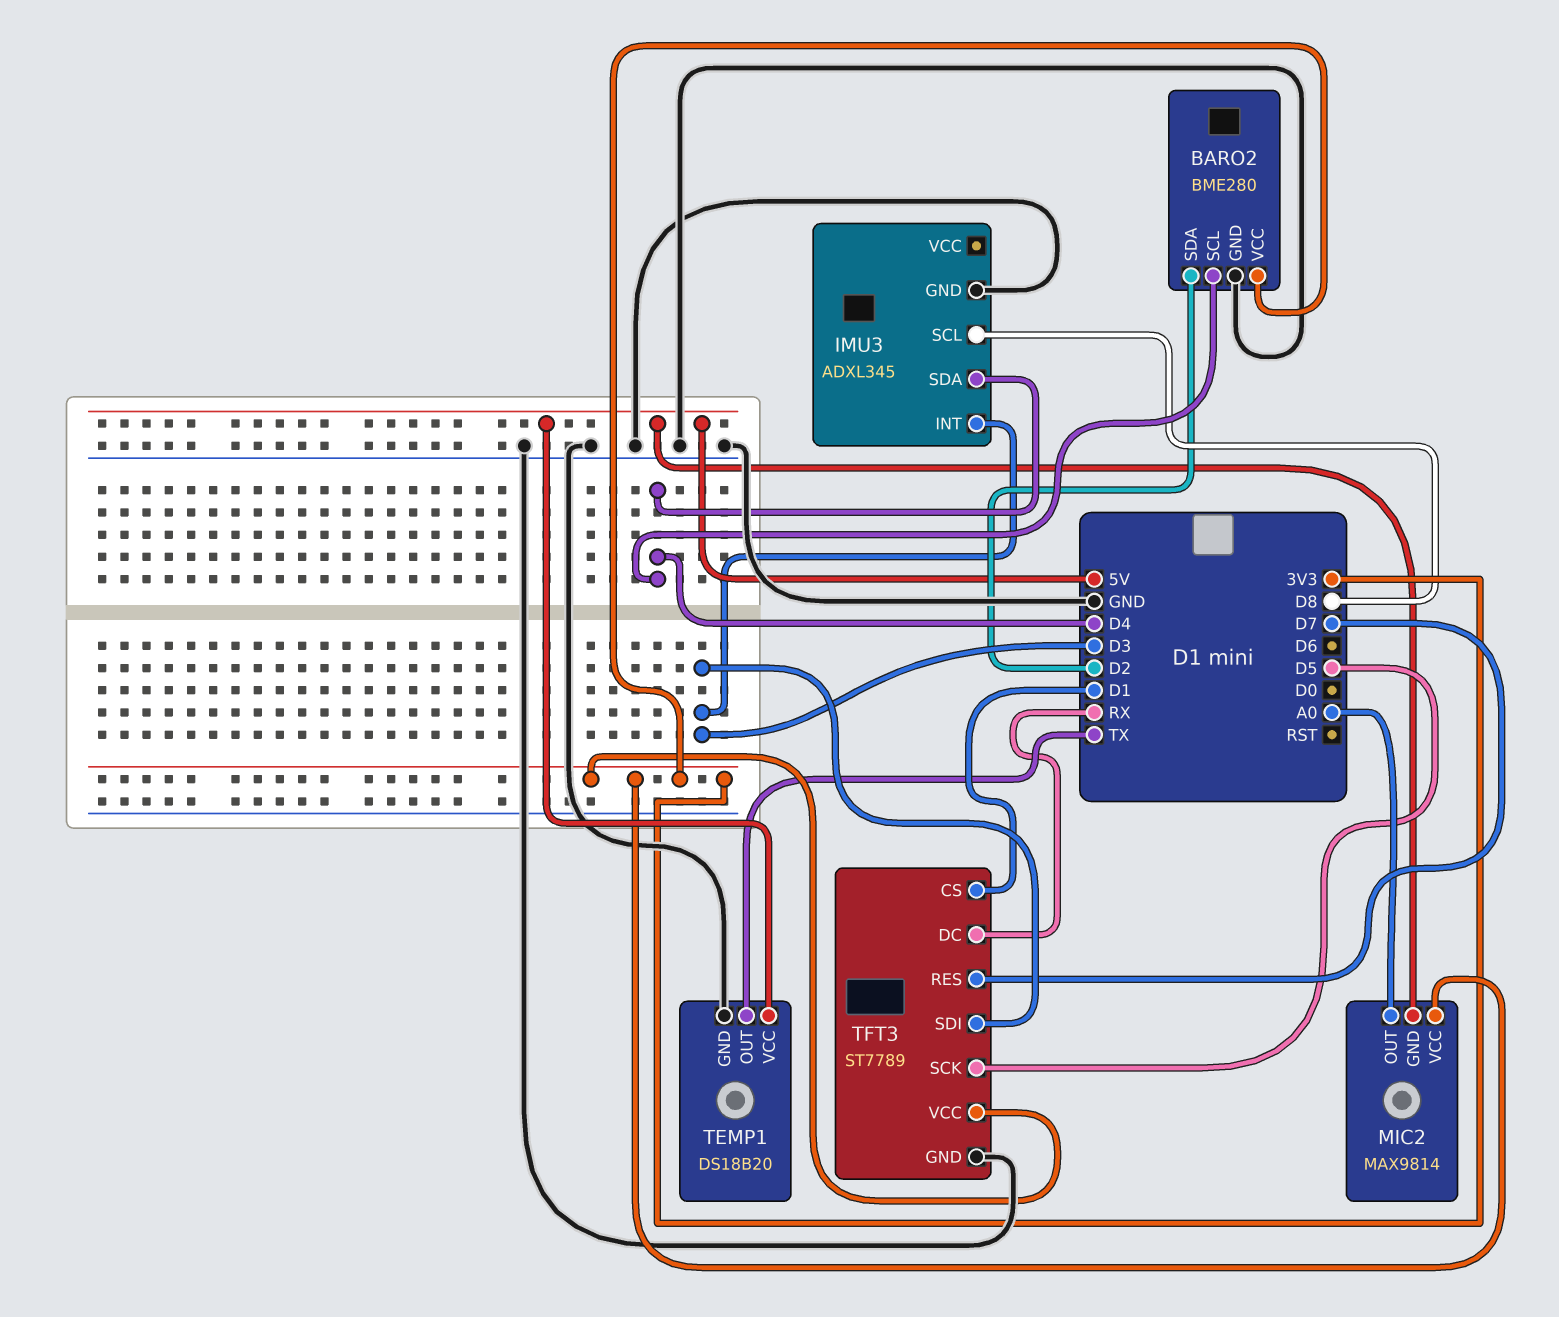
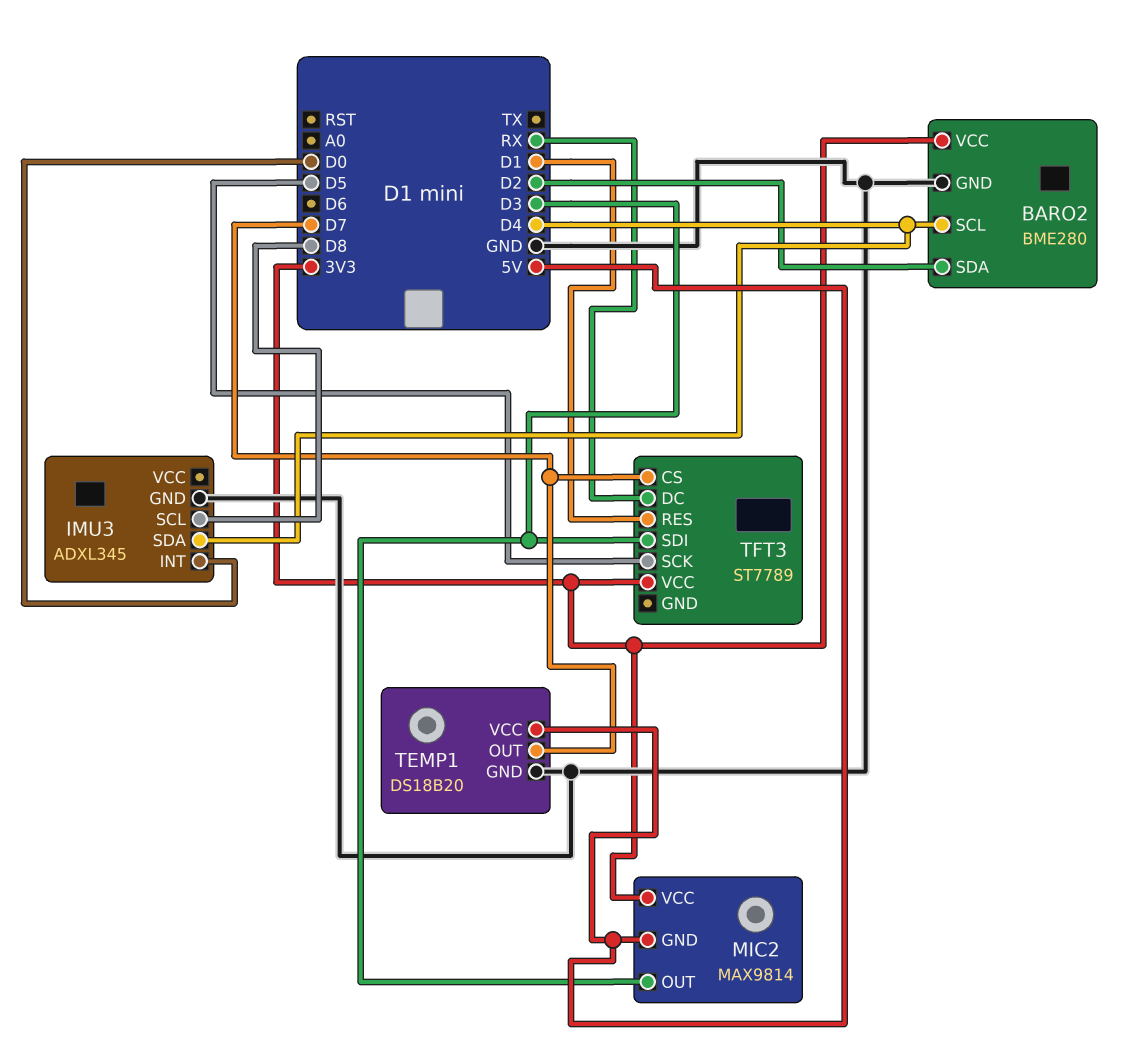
IMU3 pin INT: D3 -> D0
MIC2 pin OUT: A0 -> D3
TEMP1 pin OUT: TX -> D7
TFT3 pin CS: D1 -> D7
TFT3 pin GND: GND -> none
TFT3 pin RES: D7 -> D1

